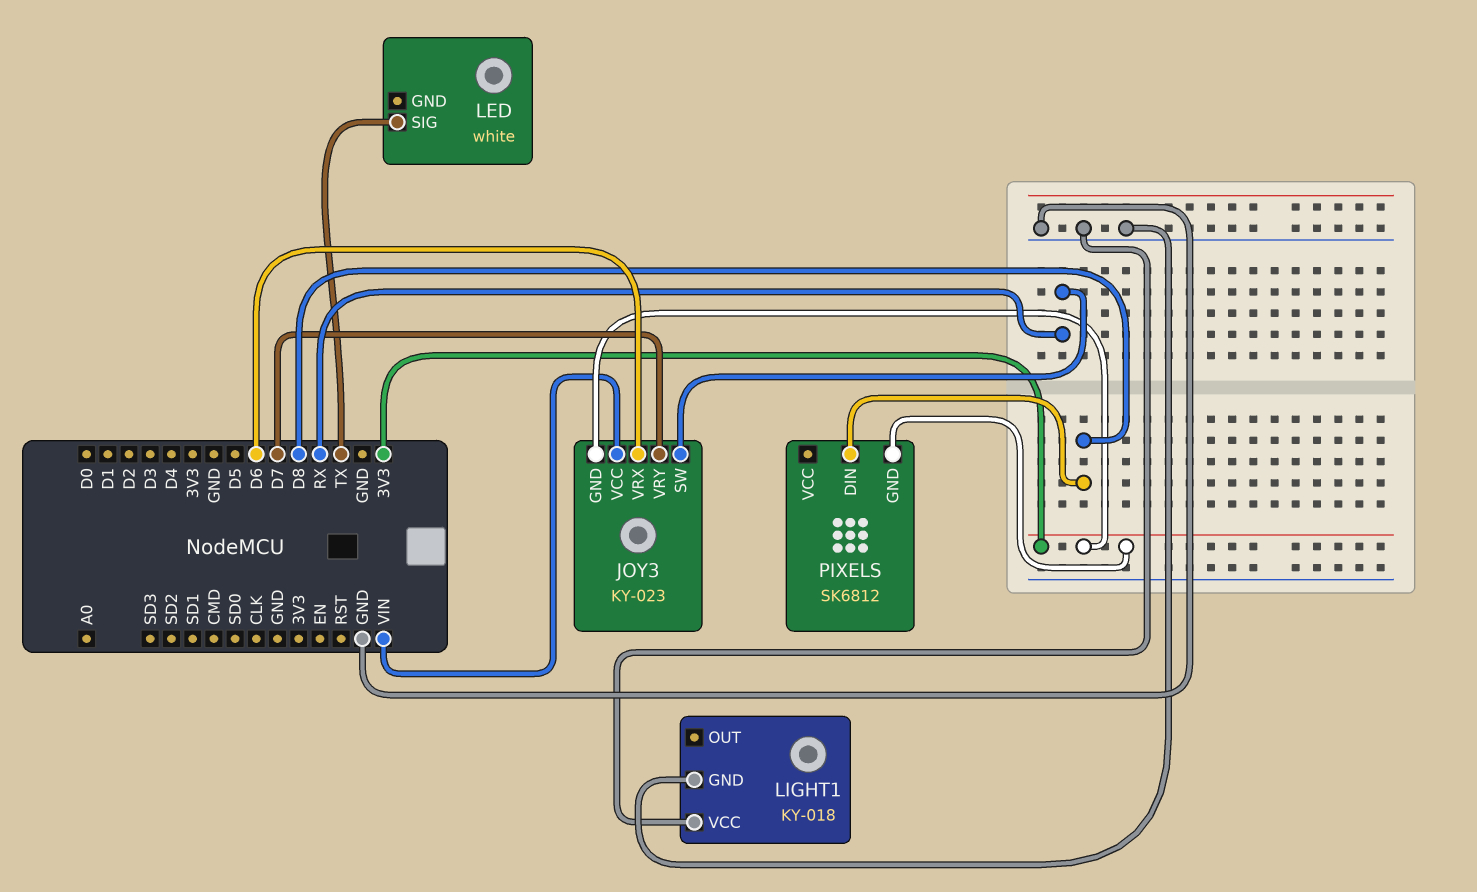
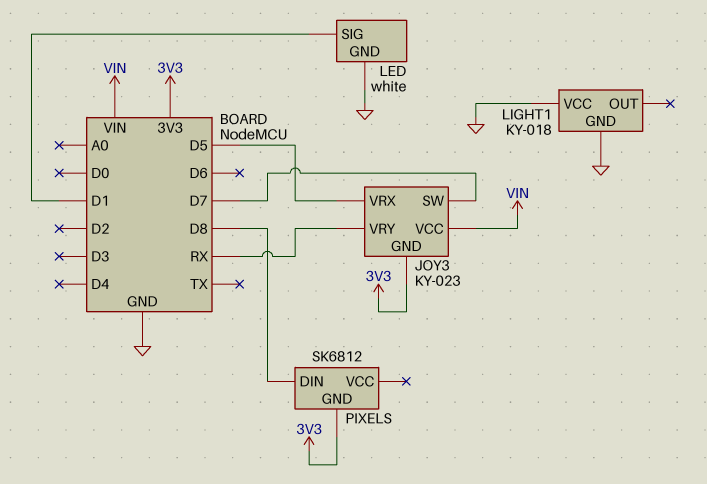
JOY3 pin SW: RX -> D7
JOY3 pin VRX: D6 -> D5
JOY3 pin VRY: D7 -> RX
LED pin GND: none -> GND
LED pin SIG: TX -> D1

